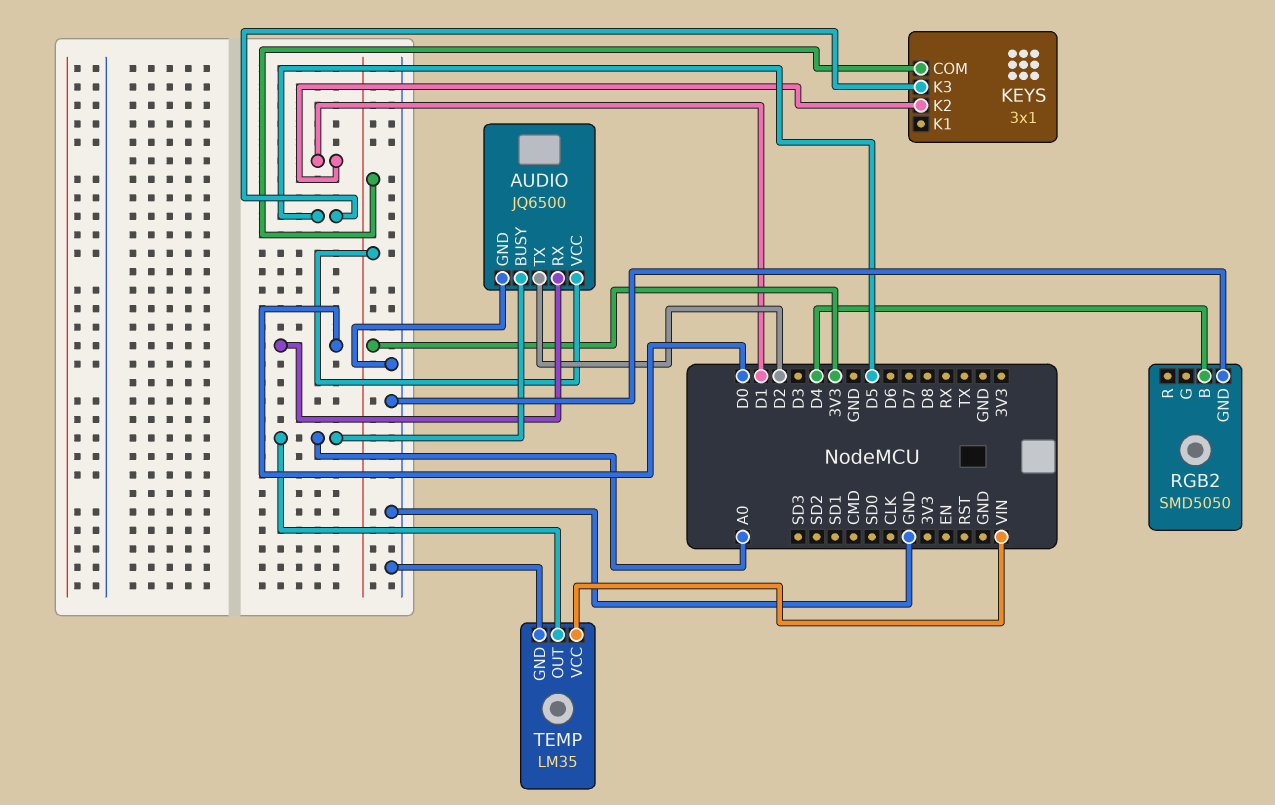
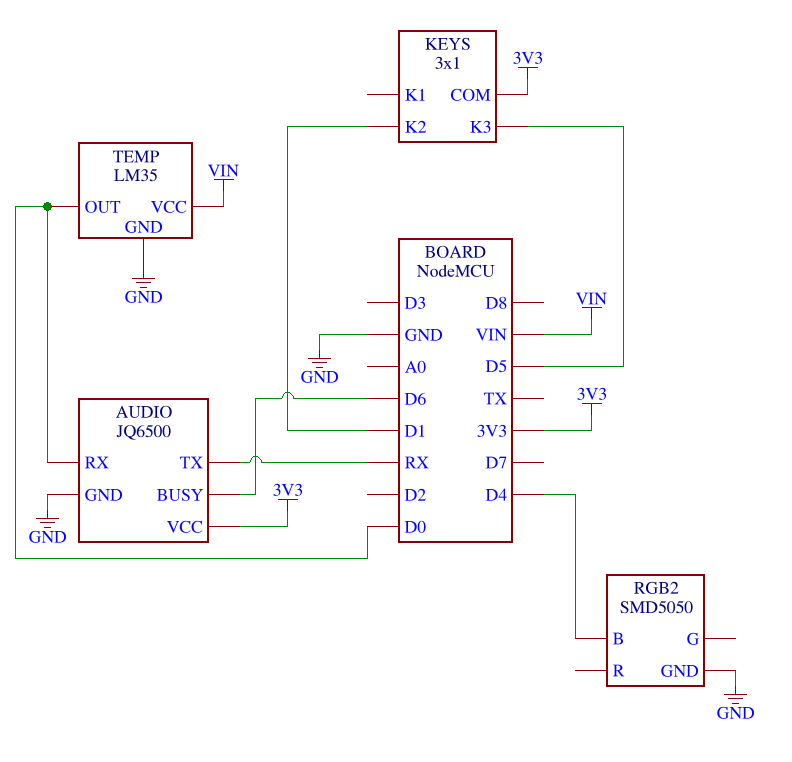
AUDIO pin BUSY: A0 -> D6
AUDIO pin TX: D2 -> RX
TEMP pin OUT: A0 -> D0

